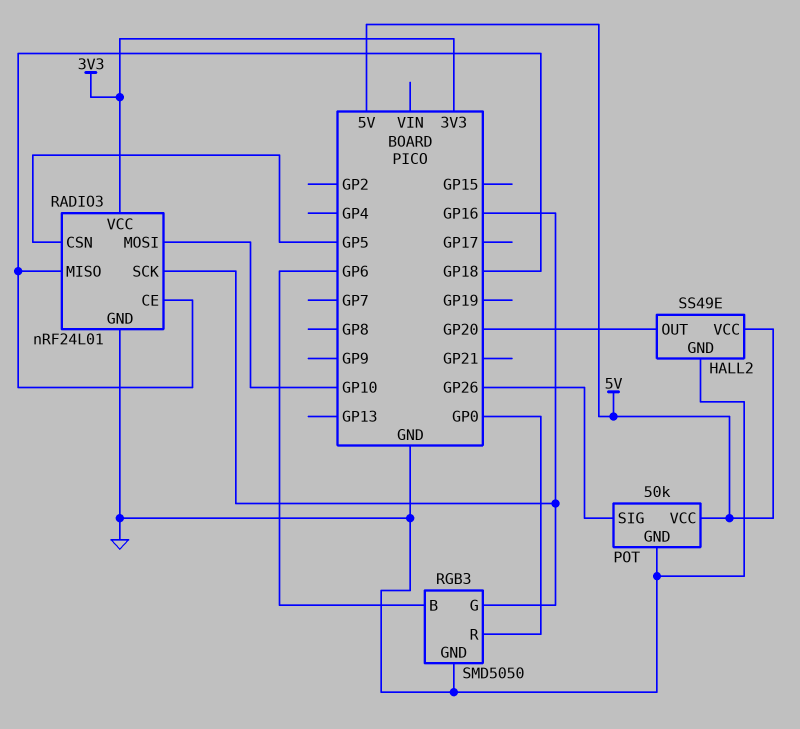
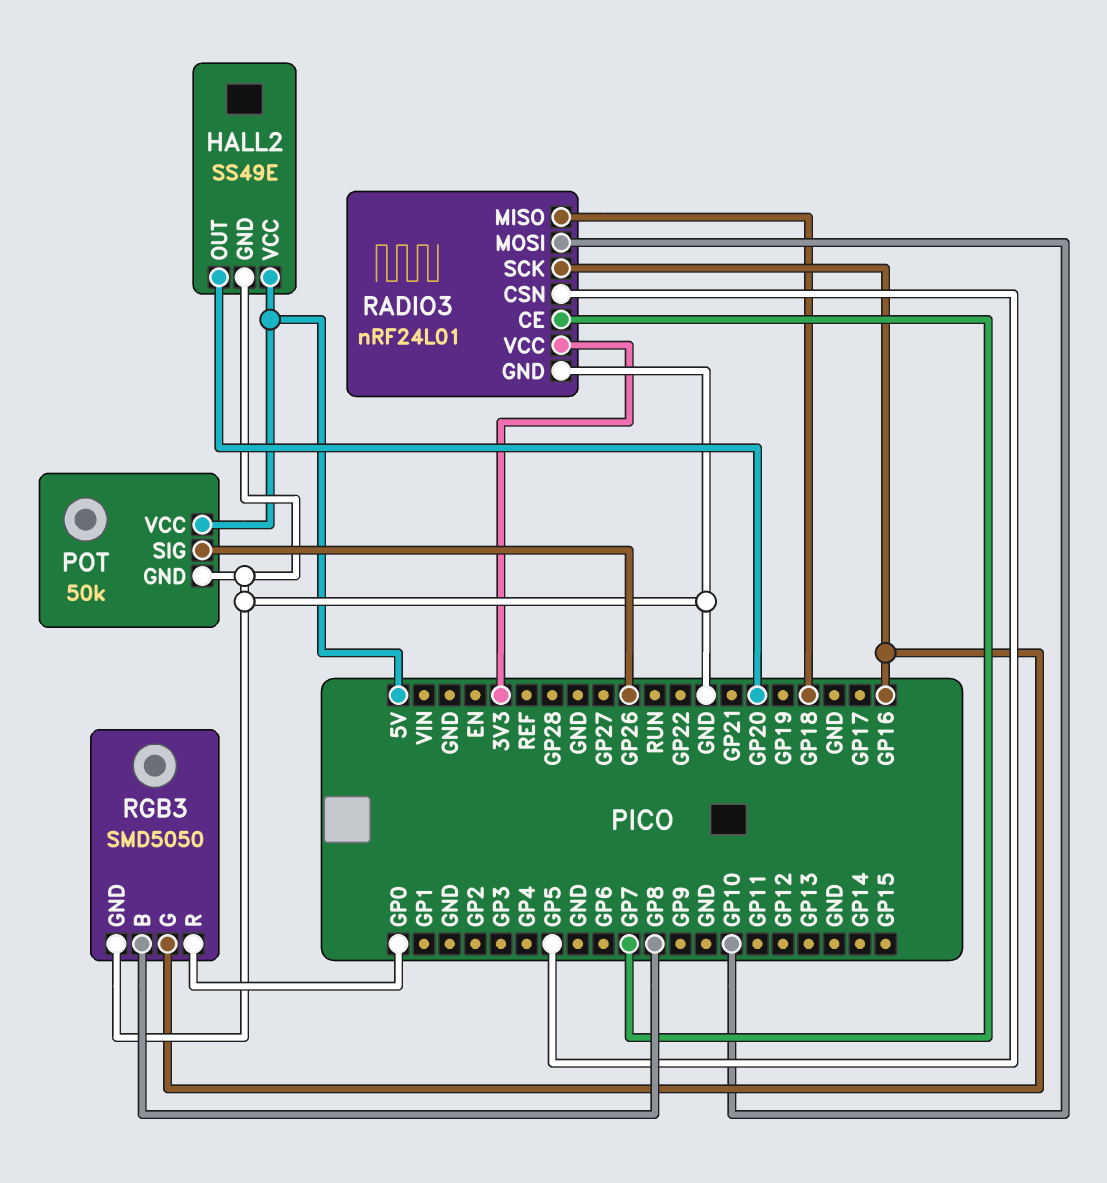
RADIO3 pin CE: GP18 -> GP7
RGB3 pin B: GP6 -> GP8

